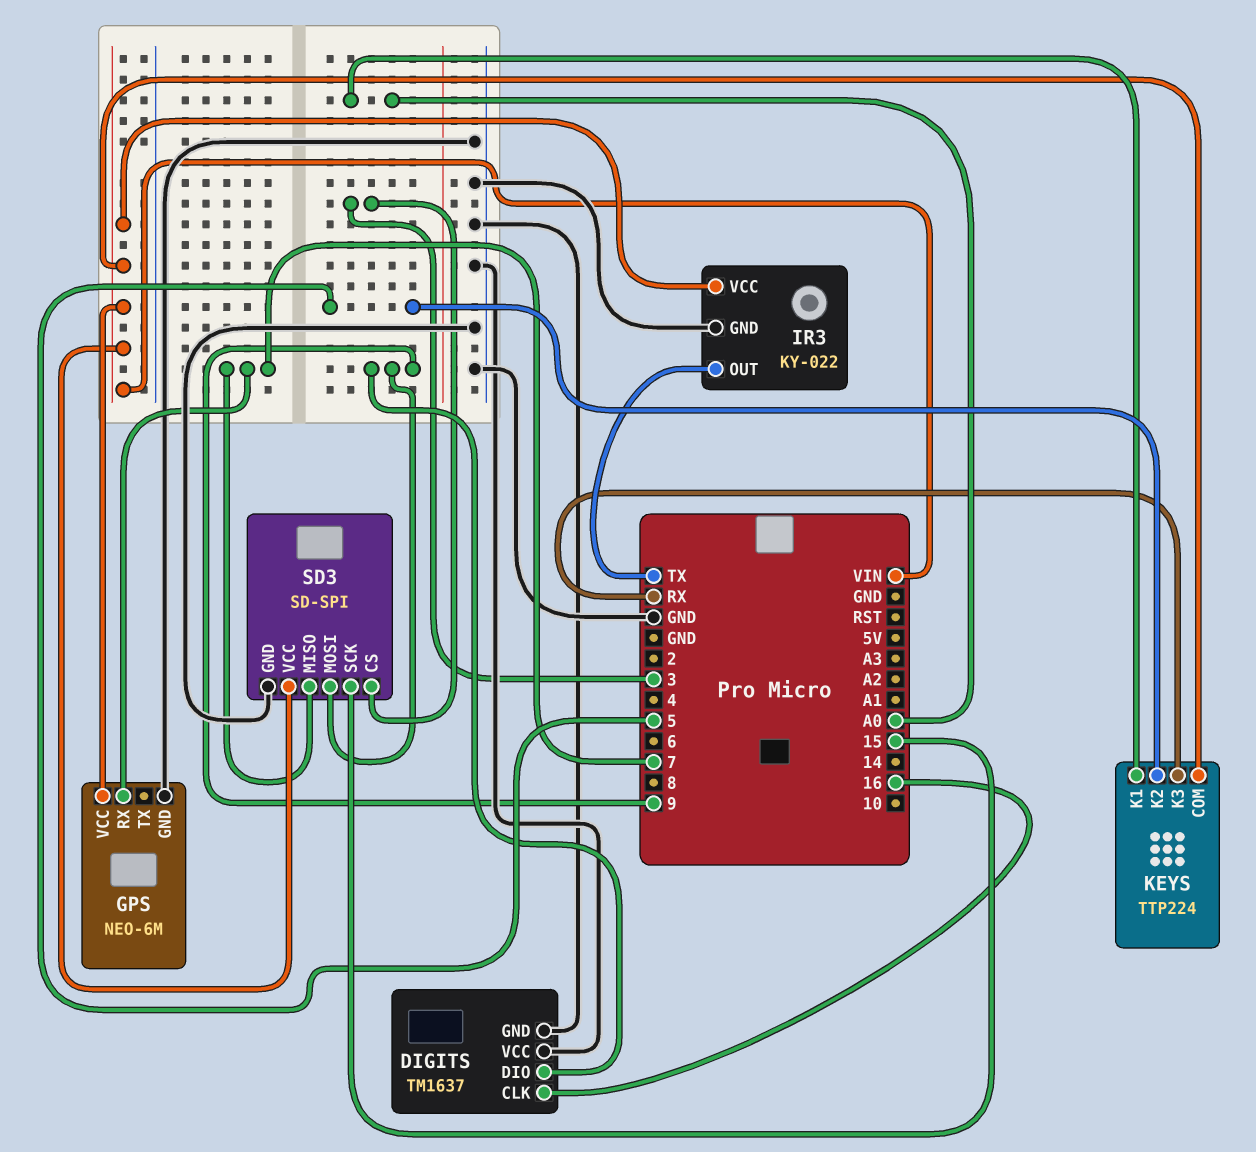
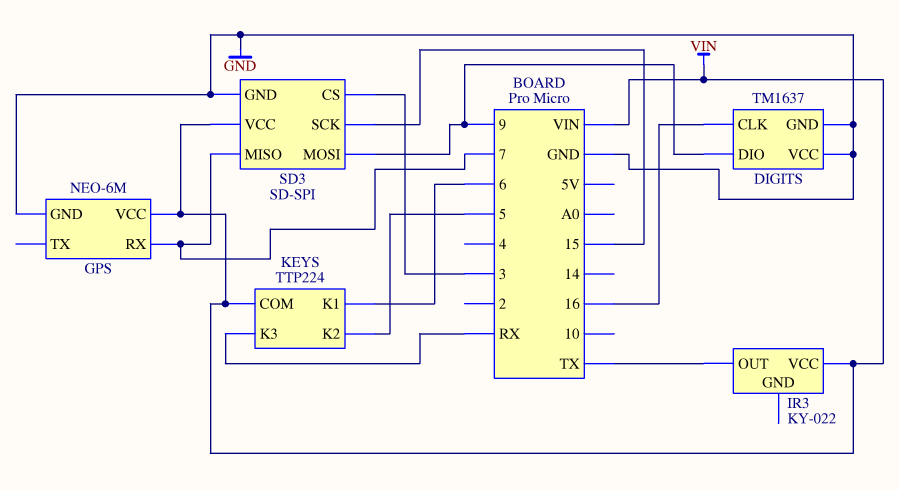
IR3 pin GND: GND -> none
KEYS pin K1: A0 -> 6

